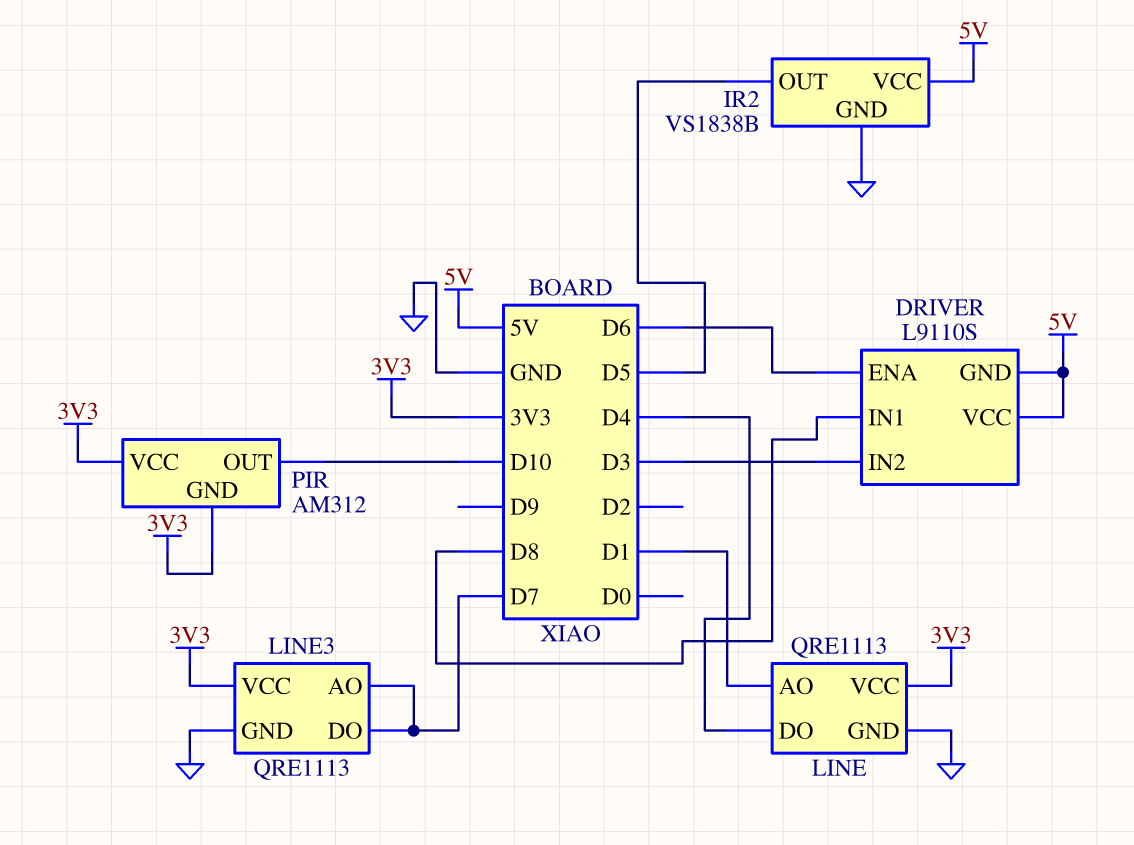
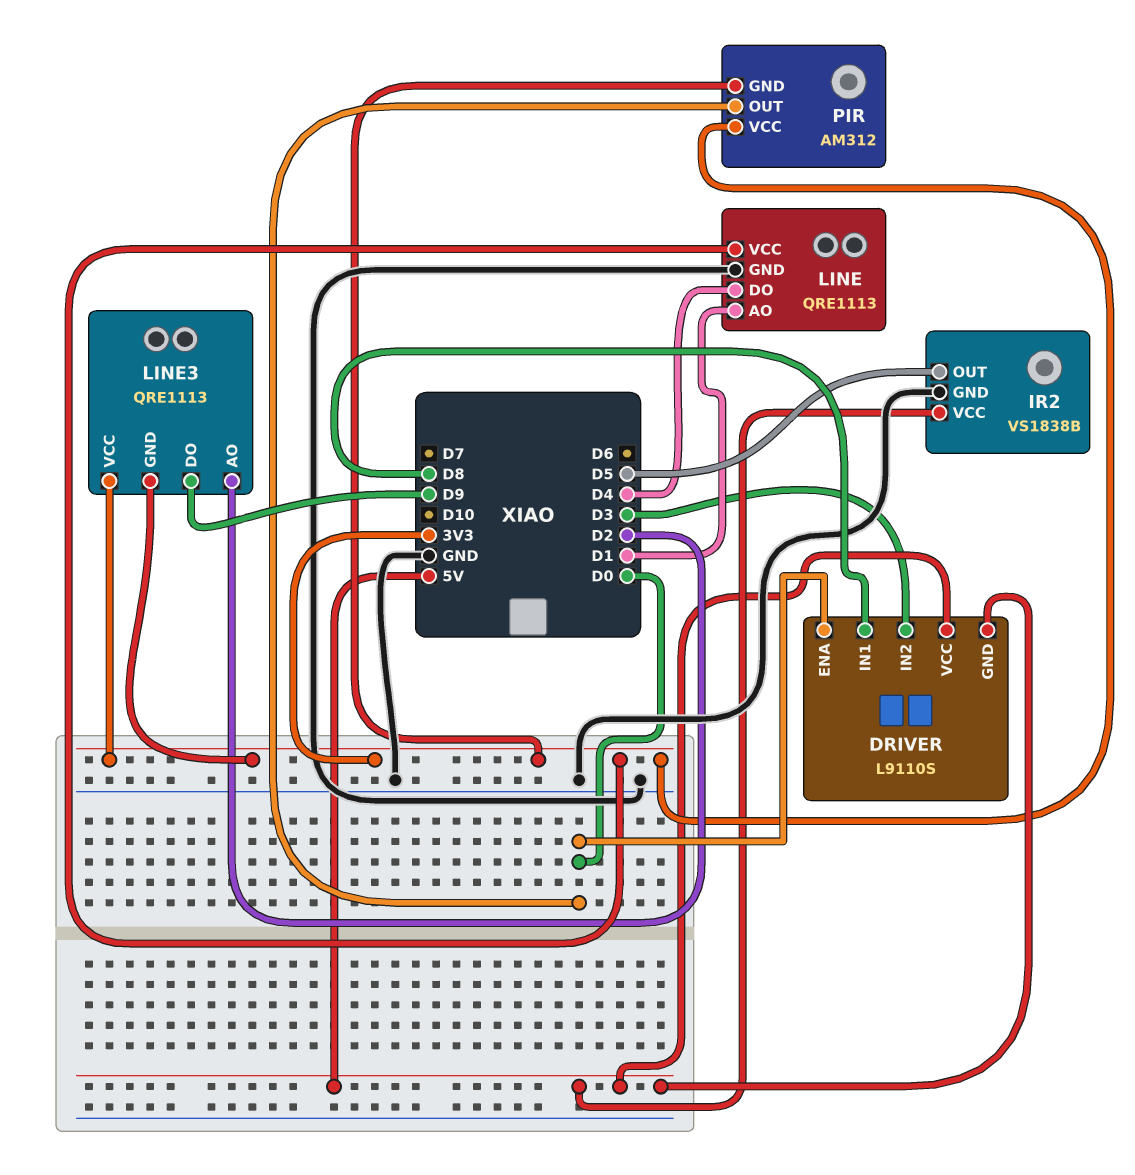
DRIVER pin ENA: D6 -> D0
LINE3 pin AO: D7 -> D2
LINE3 pin DO: D7 -> D9
LINE3 pin GND: GND -> 3V3
PIR pin OUT: D10 -> D0

